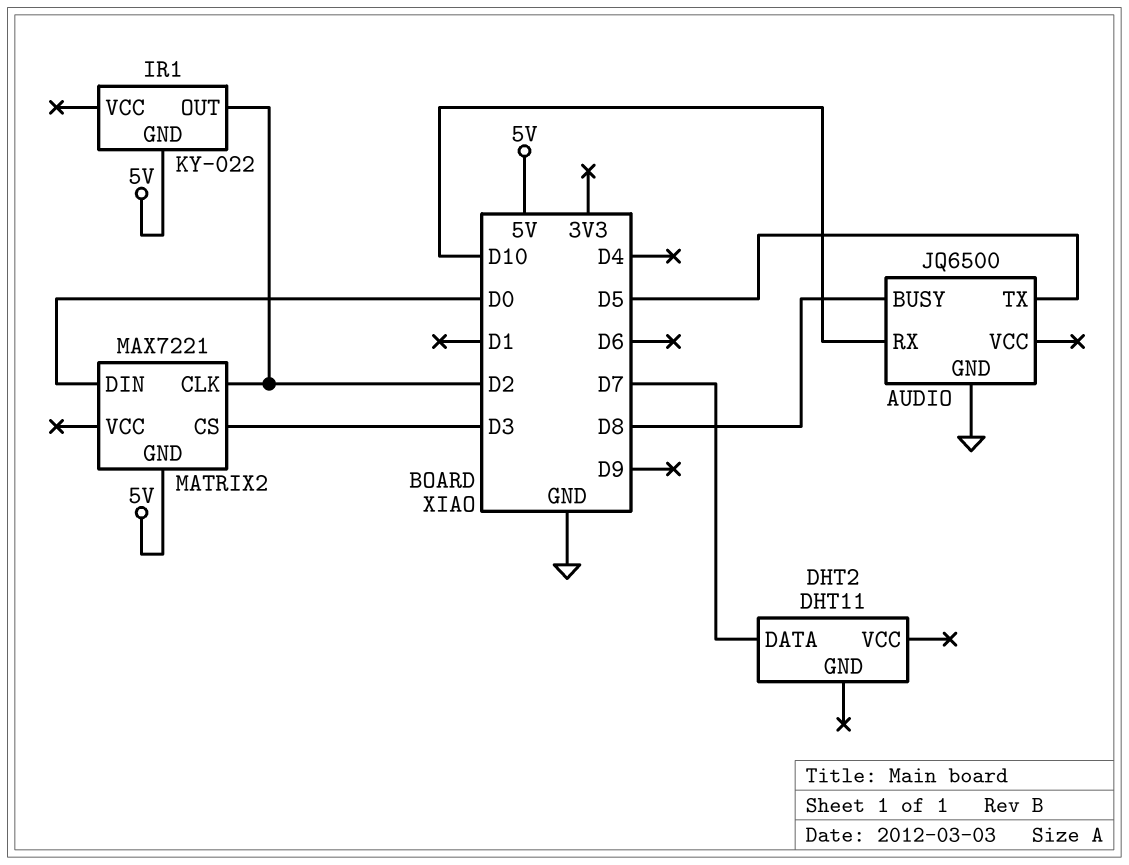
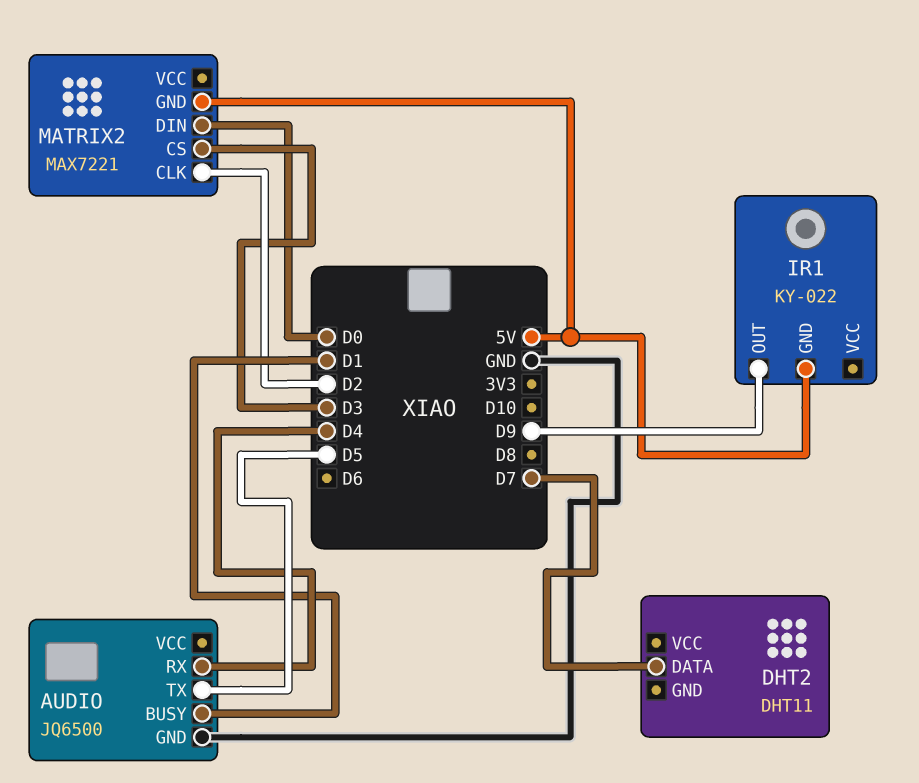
AUDIO pin BUSY: D8 -> D1
AUDIO pin RX: D10 -> D4
IR1 pin OUT: D2 -> D9

